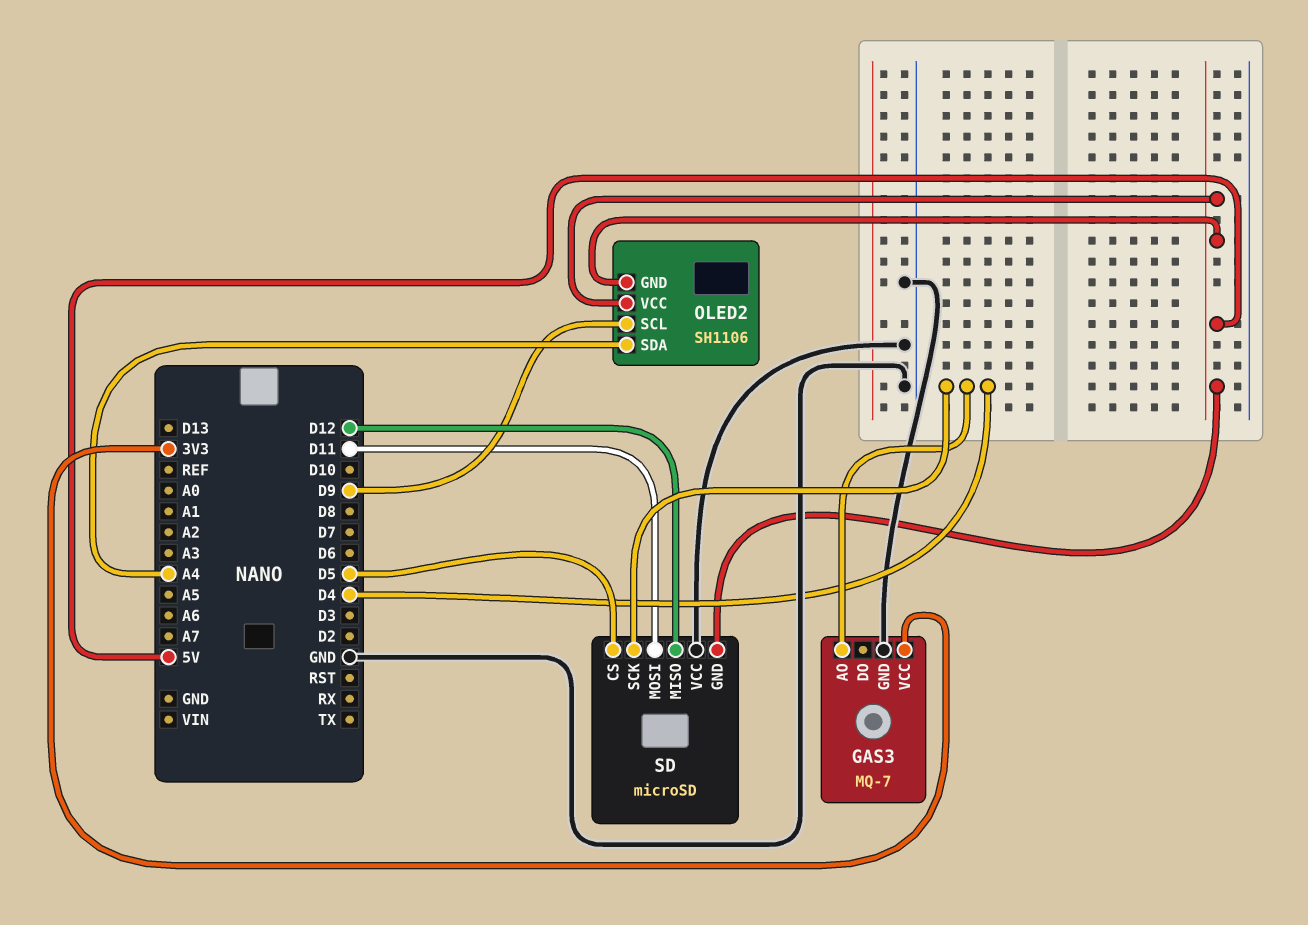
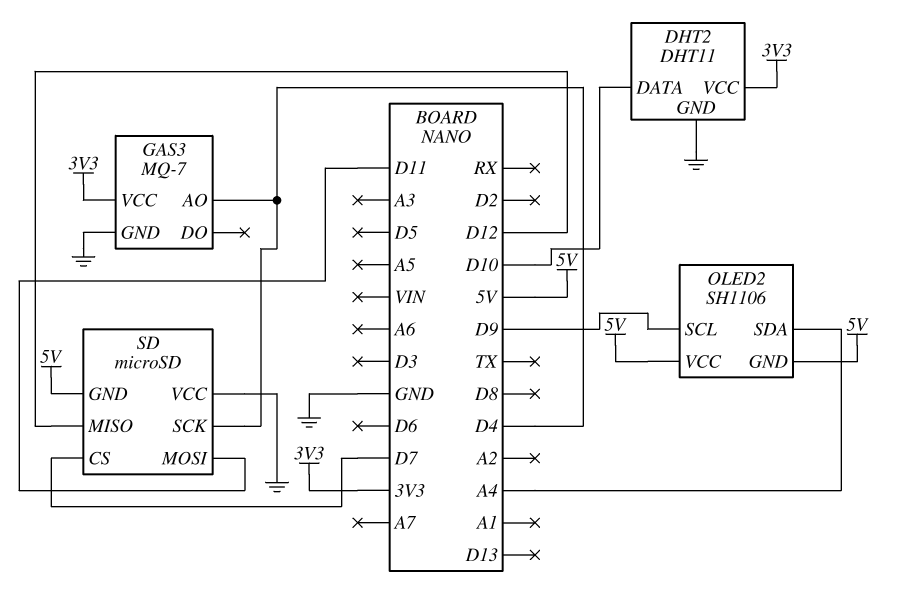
DHT2: none -> DHT11
DHT2 pin DATA: none -> D10
DHT2 pin GND: none -> GND
DHT2 pin VCC: none -> 3V3
SD pin CS: D5 -> D7

